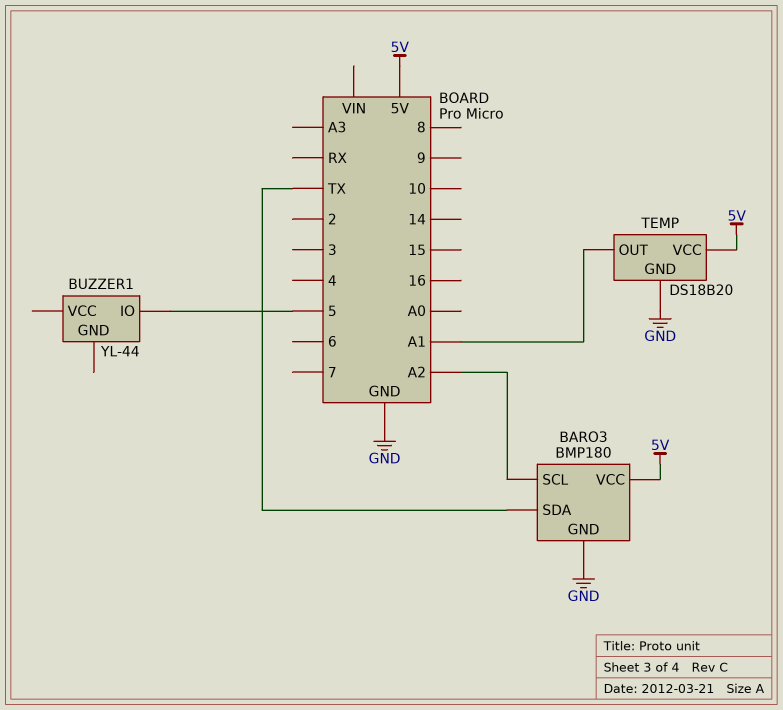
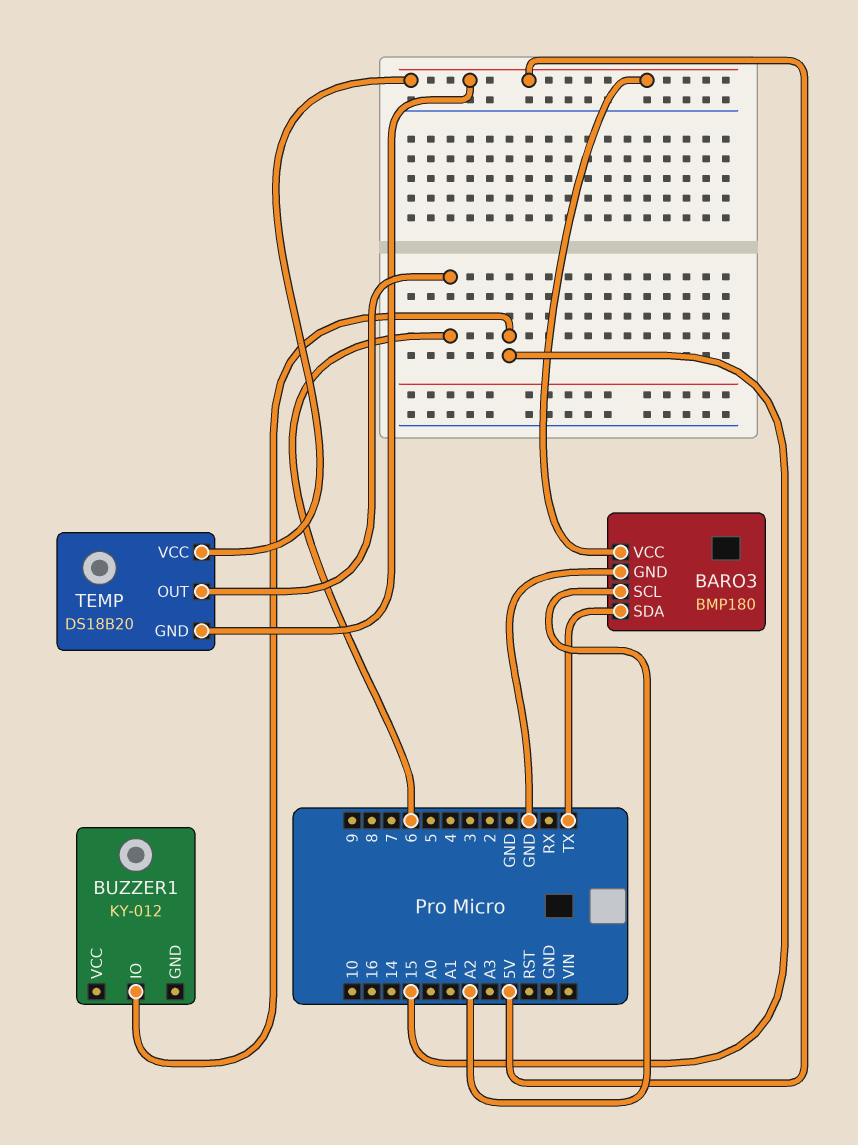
BUZZER1: YL-44 -> KY-012
BUZZER1 pin IO: 5 -> 15
TEMP pin GND: GND -> 5V
TEMP pin OUT: A1 -> 6

